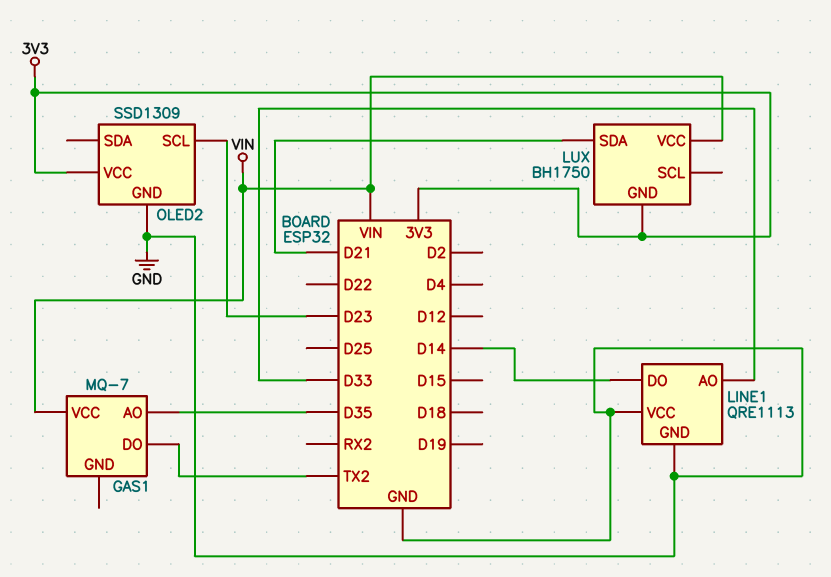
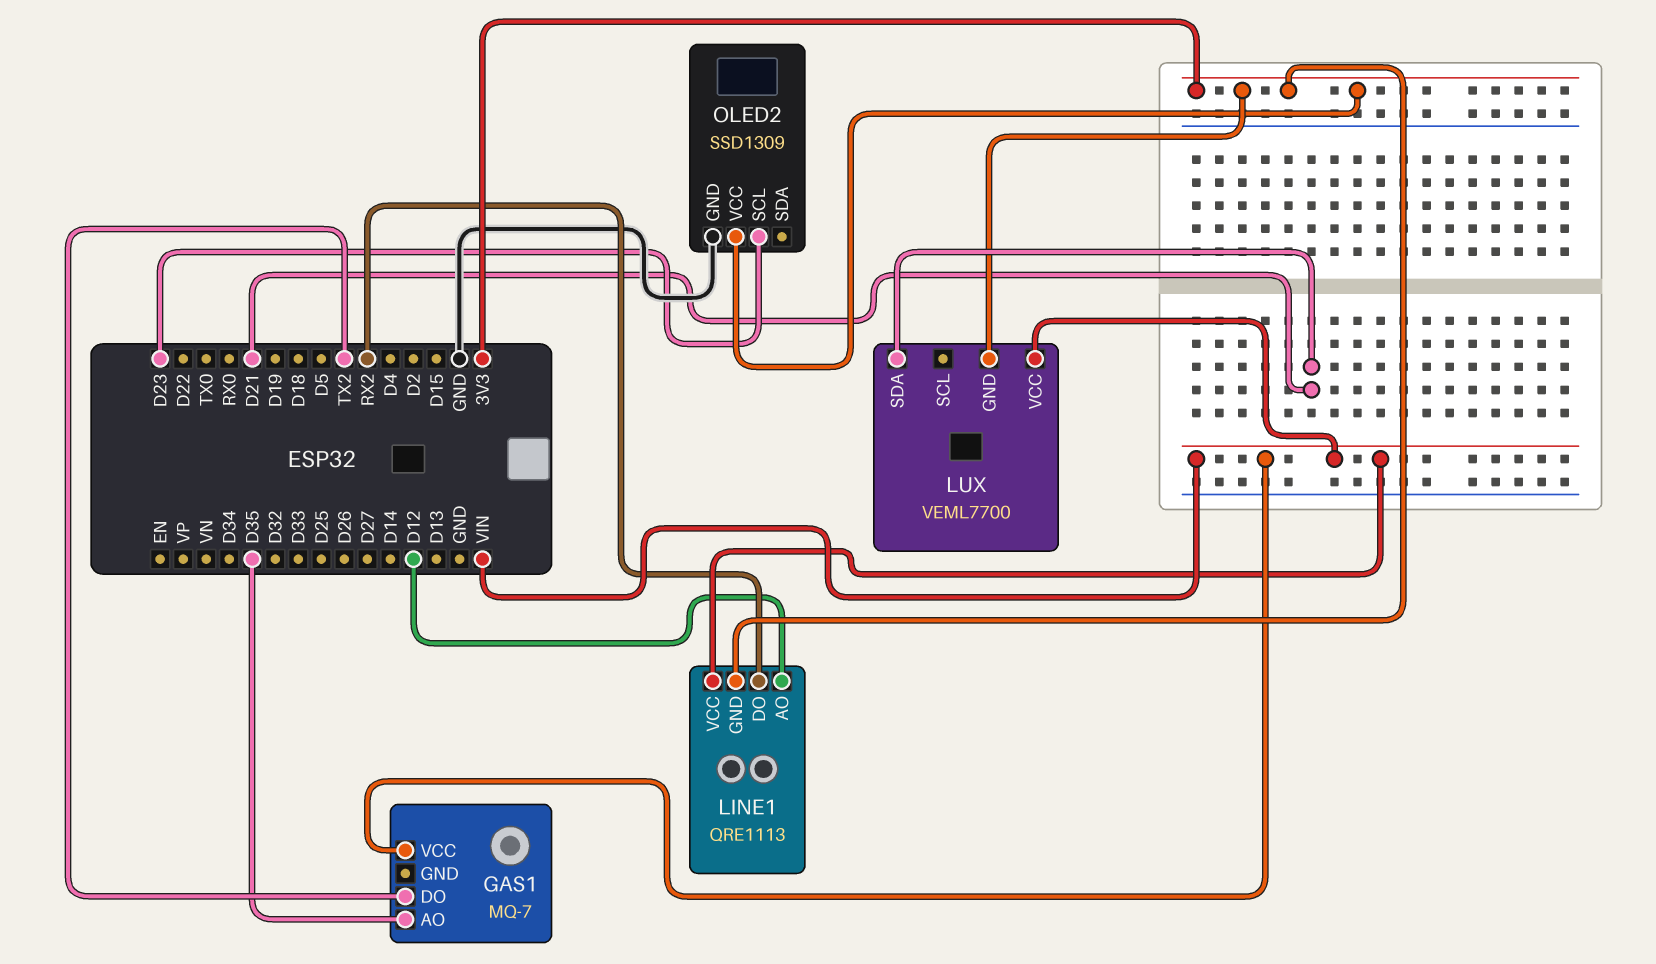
LINE1 pin AO: D33 -> D12
LINE1 pin DO: D14 -> RX2
LINE1 pin GND: GND -> 3V3
LINE1 pin VCC: GND -> VIN
LUX: BH1750 -> VEML7700

